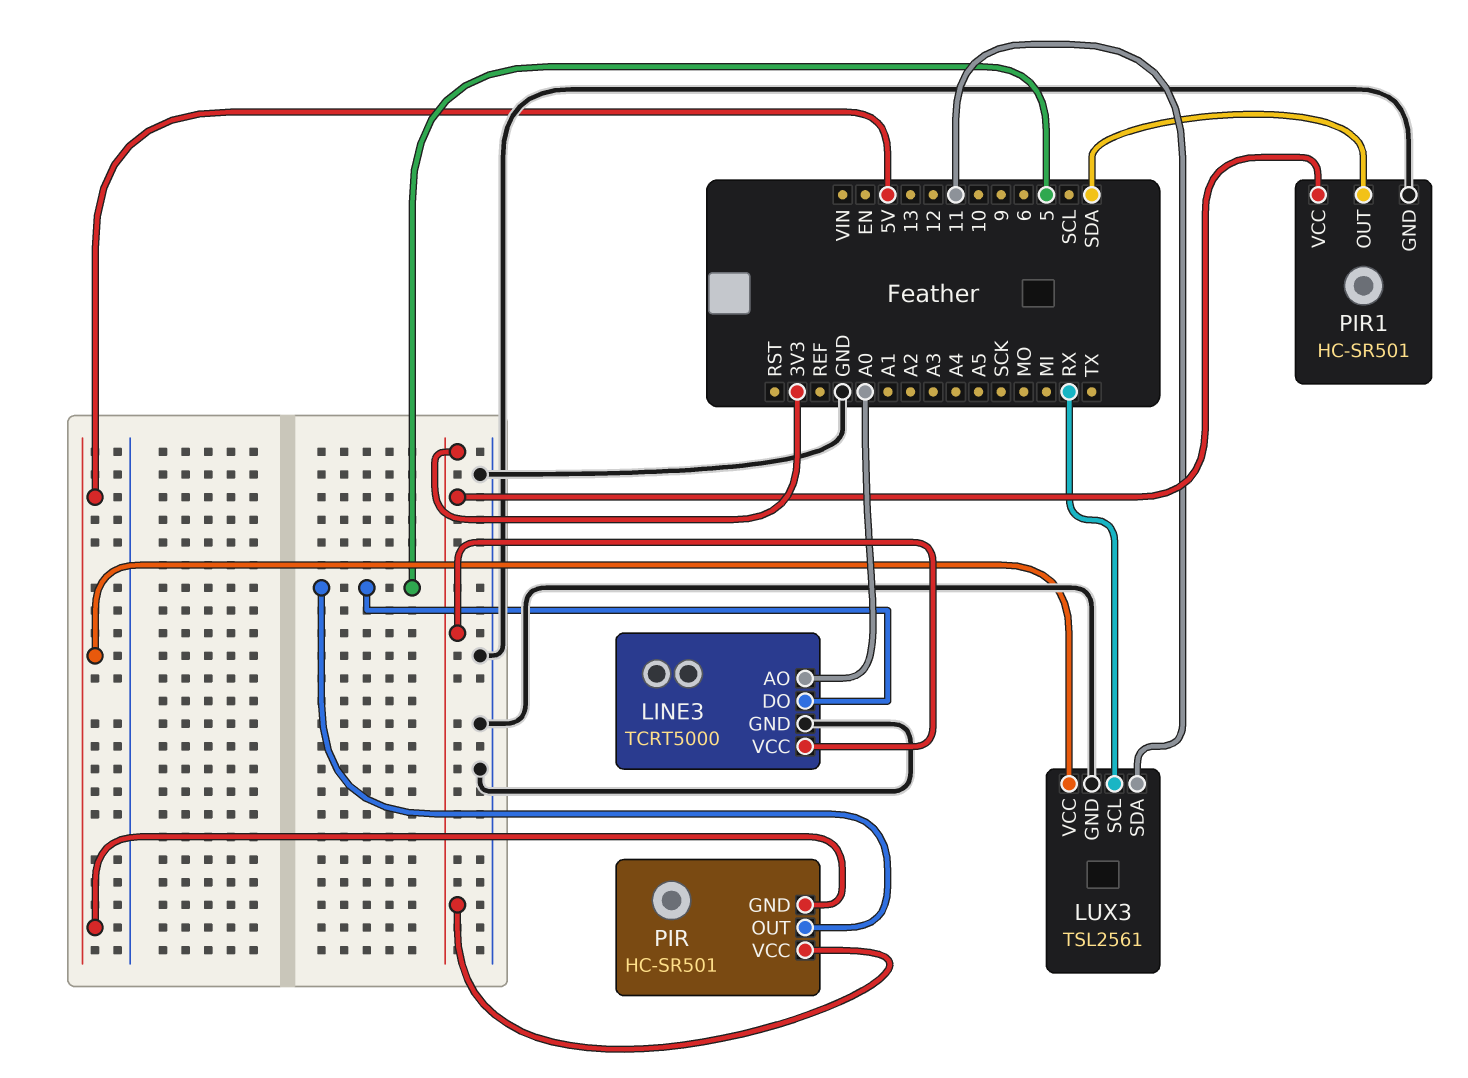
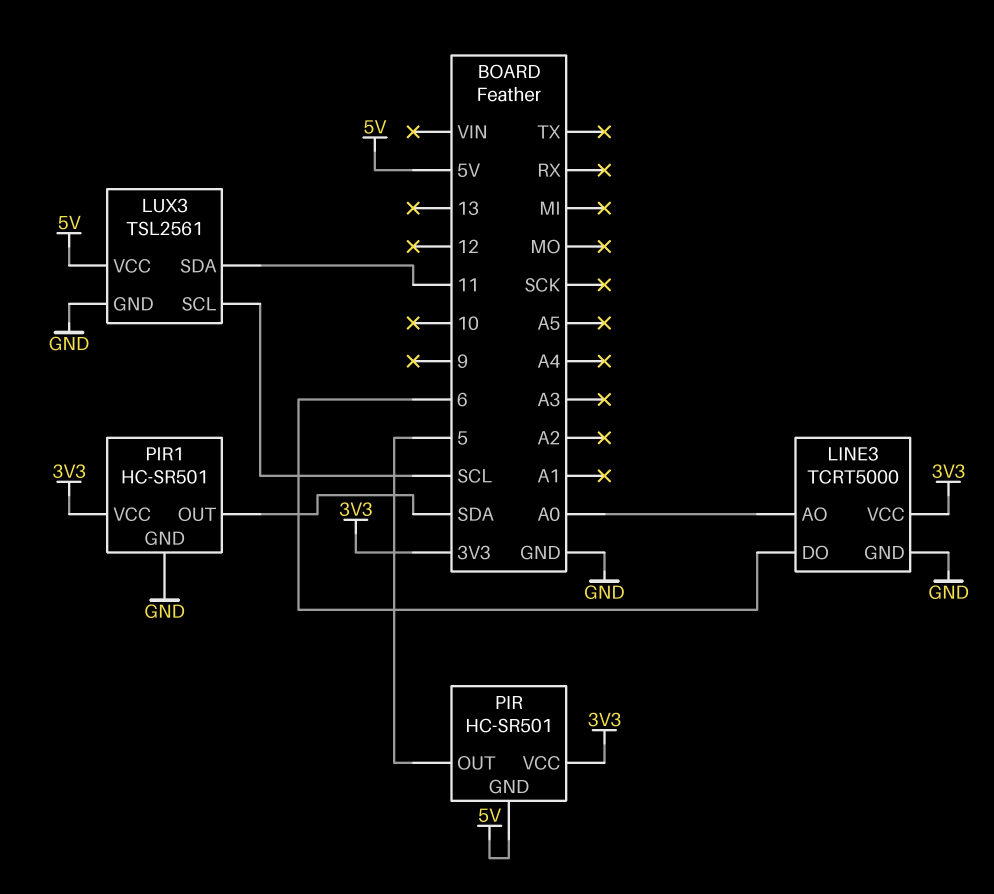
LINE3 pin DO: 5 -> 6
LUX3 pin SCL: RX -> SCL

